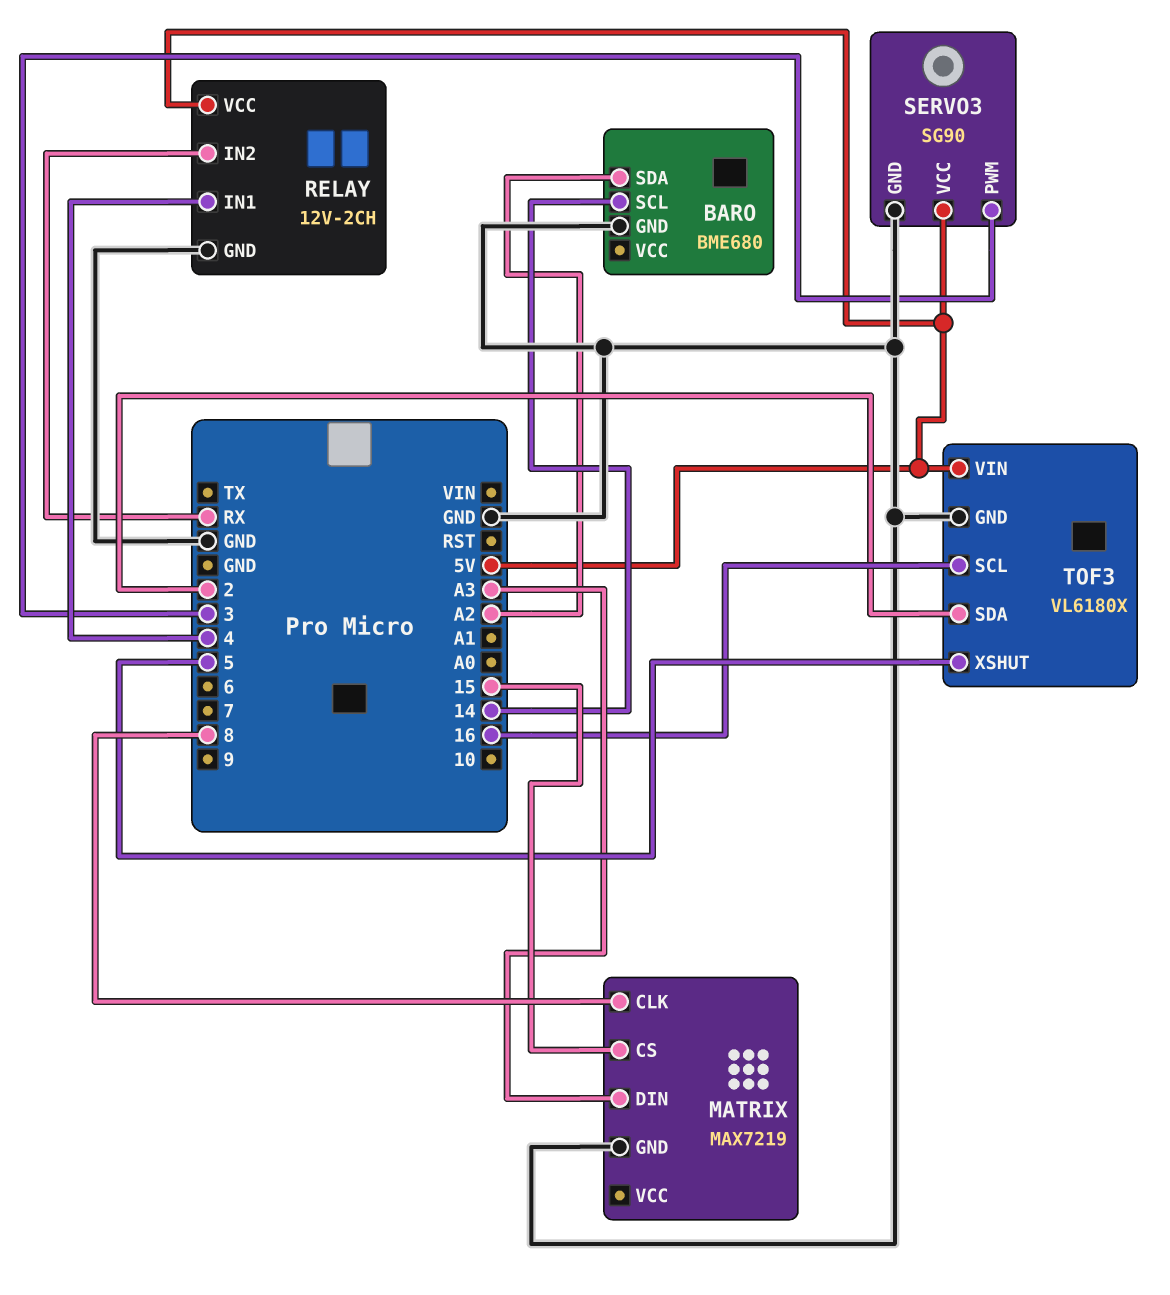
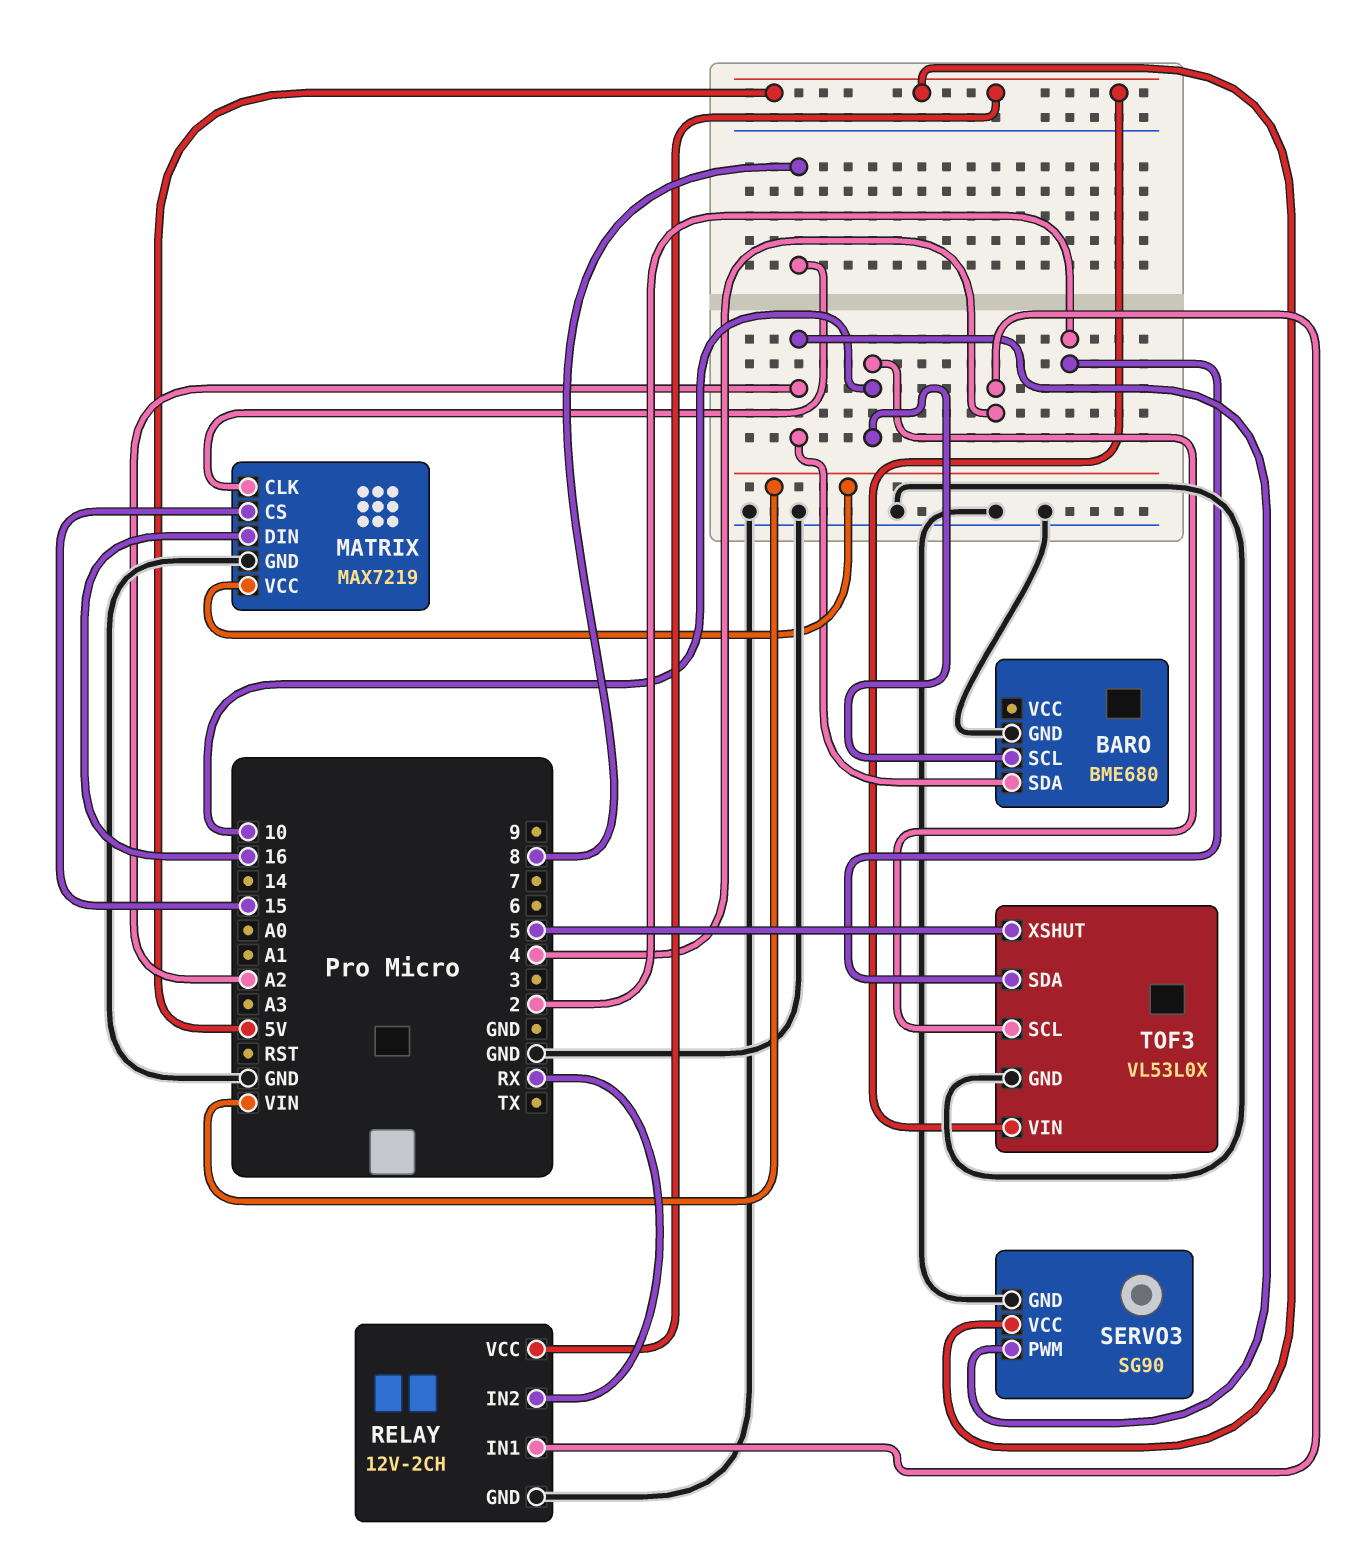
BARO pin SCL: 14 -> 10
MATRIX pin DIN: A3 -> 16
MATRIX pin VCC: none -> VIN
SERVO3 pin PWM: 3 -> A2
TOF3: VL6180X -> VL53L0X
TOF3 pin SCL: 16 -> 10

